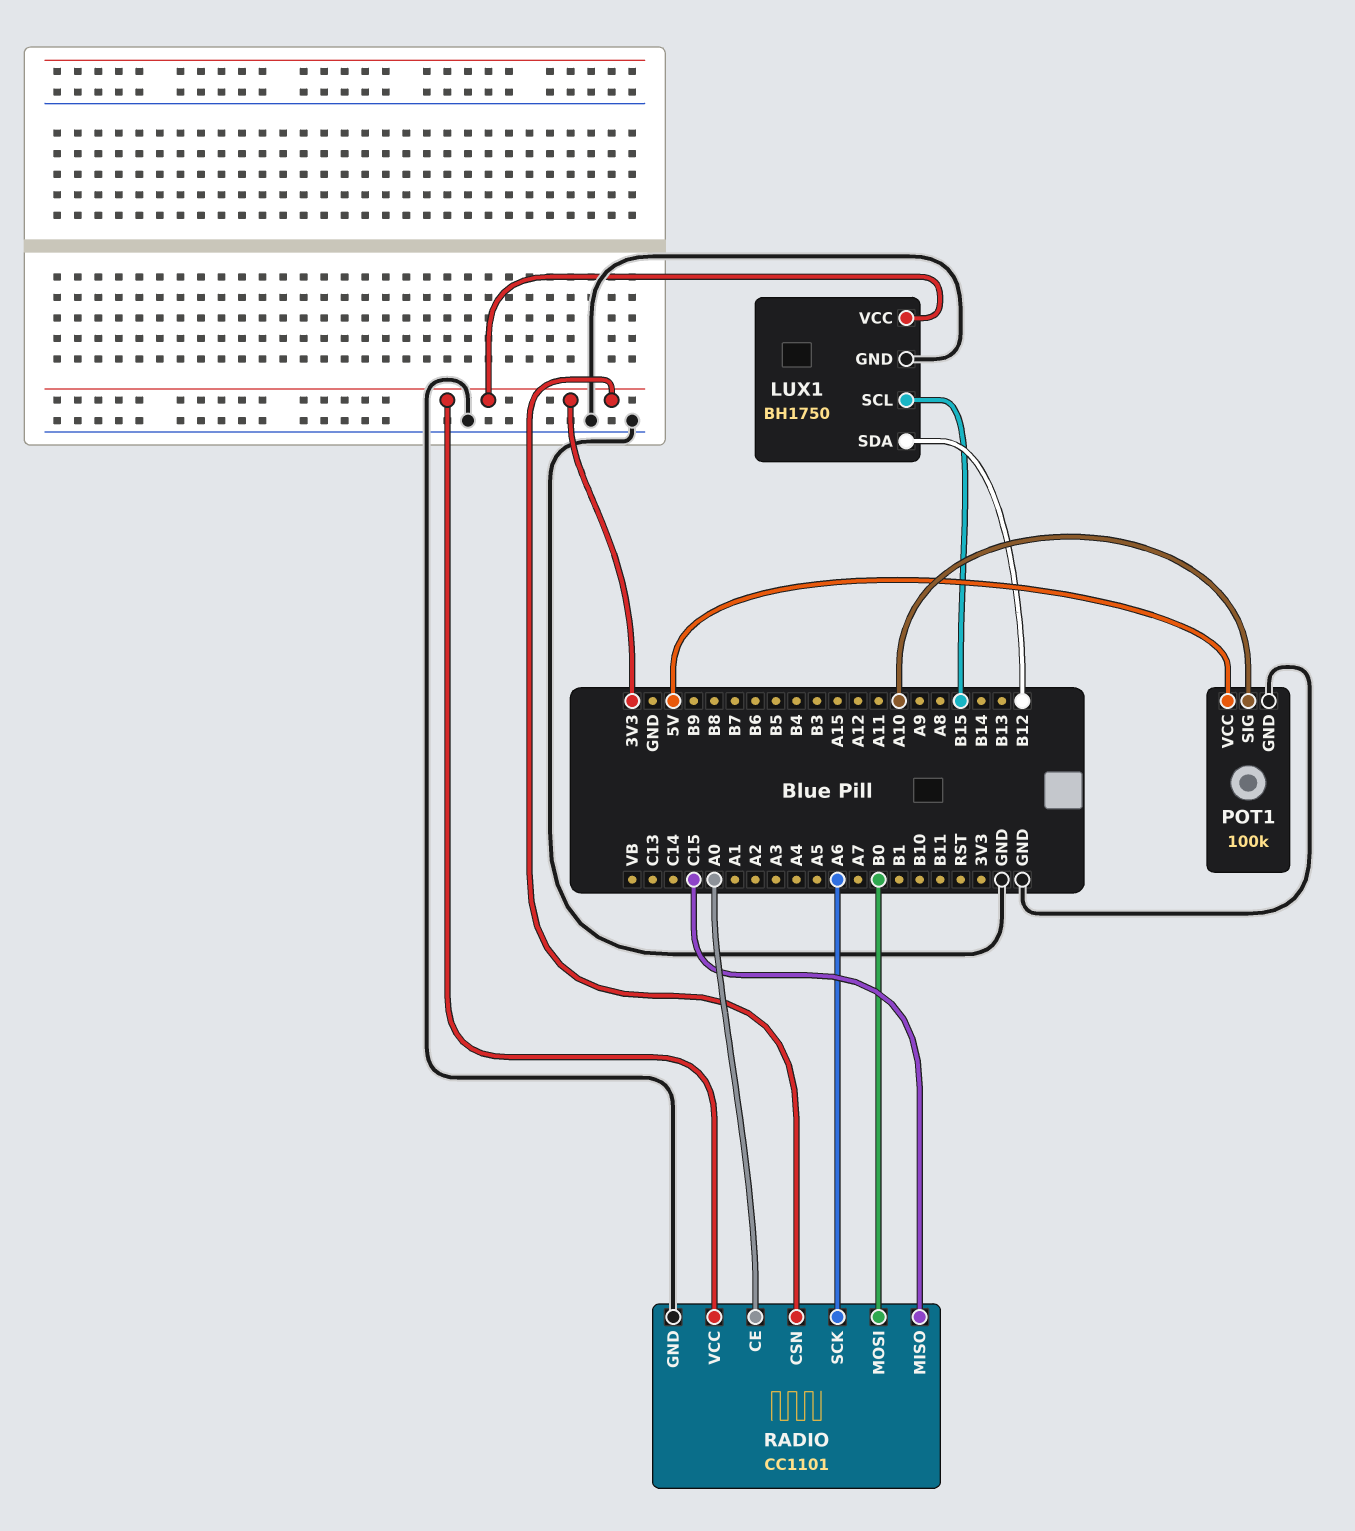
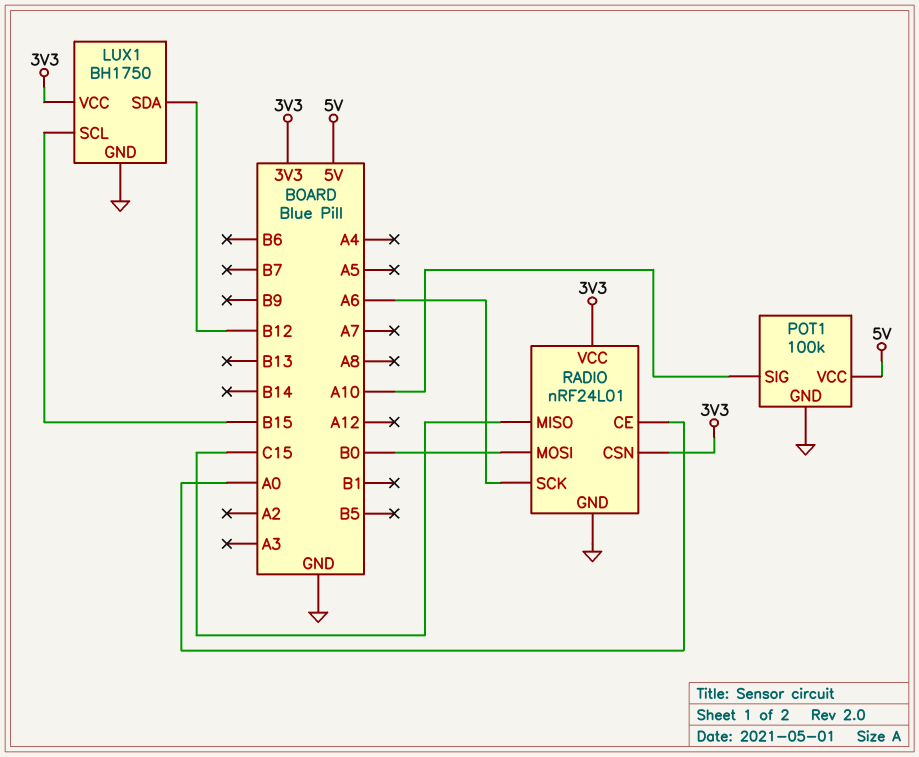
RADIO: CC1101 -> nRF24L01

